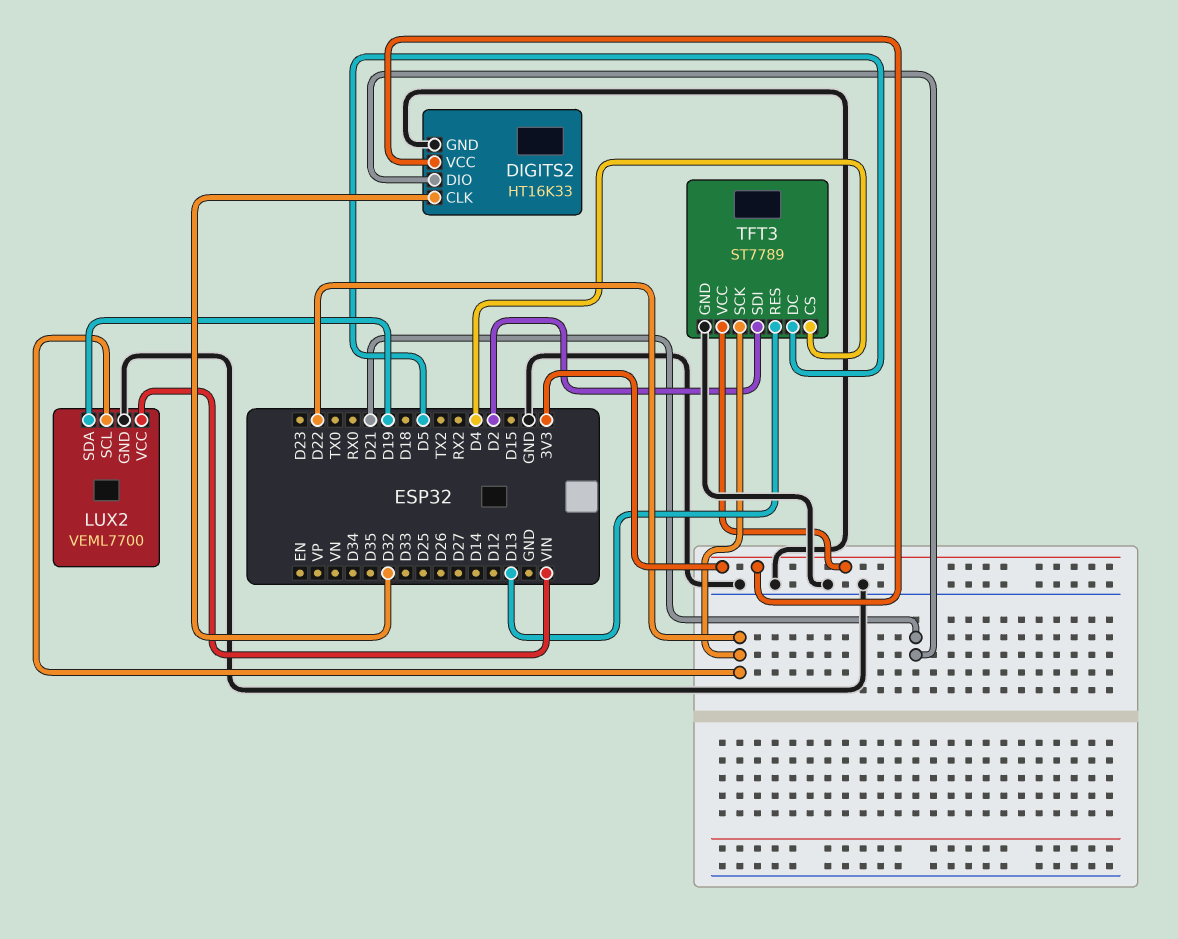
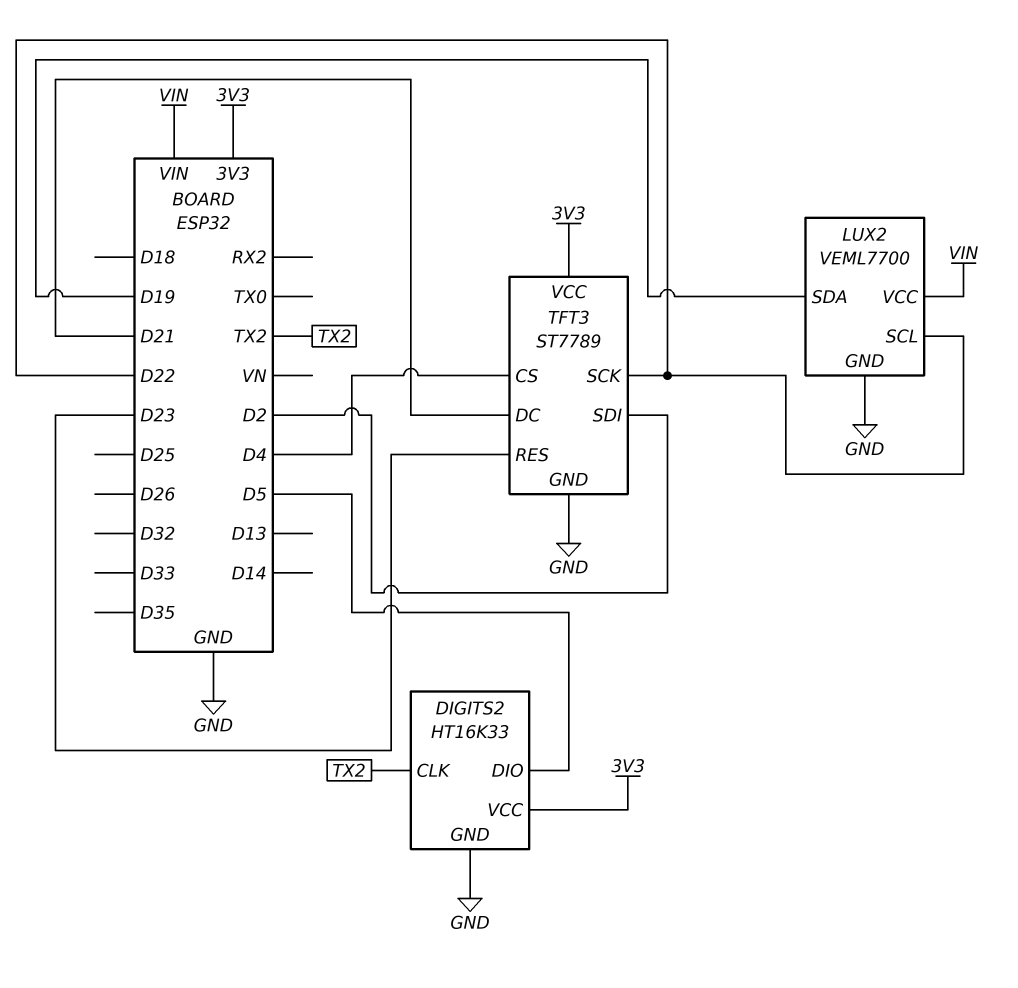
DIGITS2 pin CLK: D32 -> TX2
DIGITS2 pin DIO: D21 -> D5
TFT3 pin DC: D5 -> D21
TFT3 pin RES: D13 -> D23

